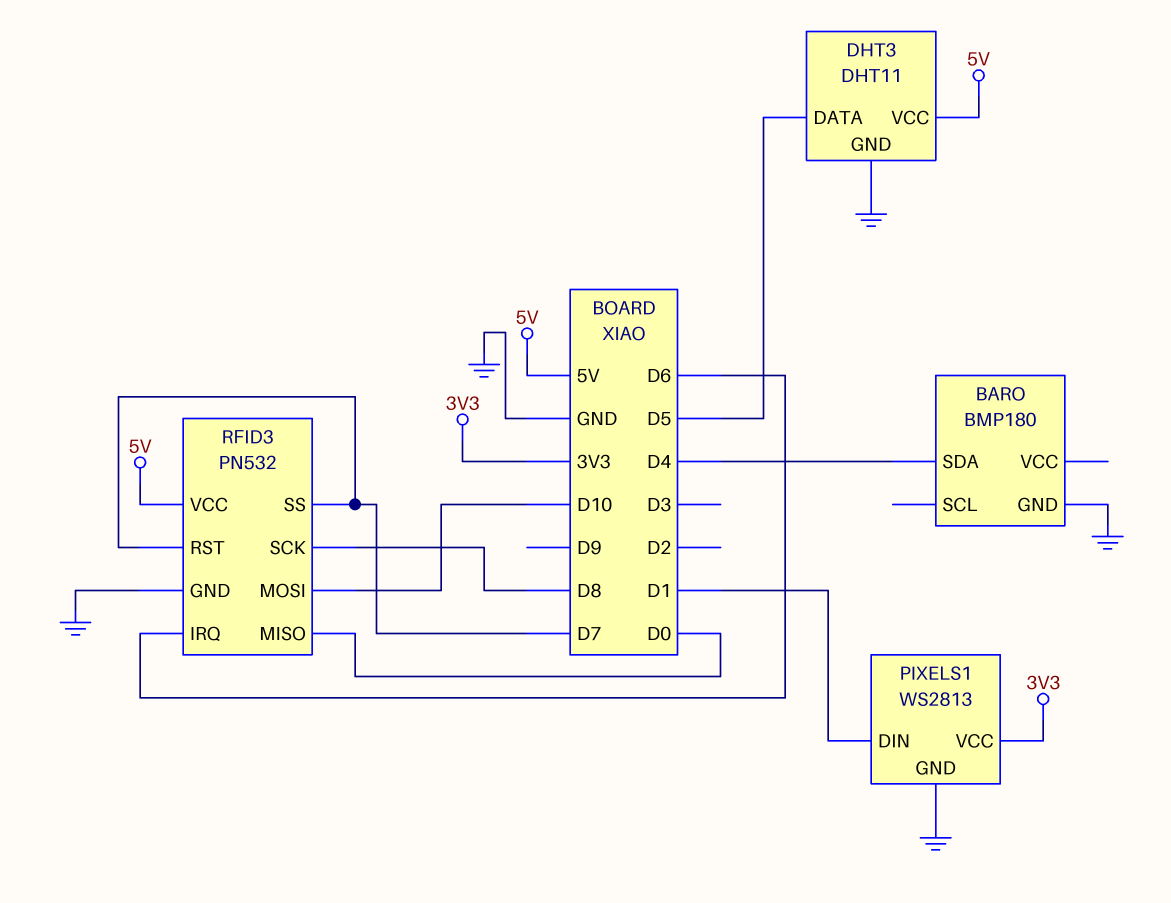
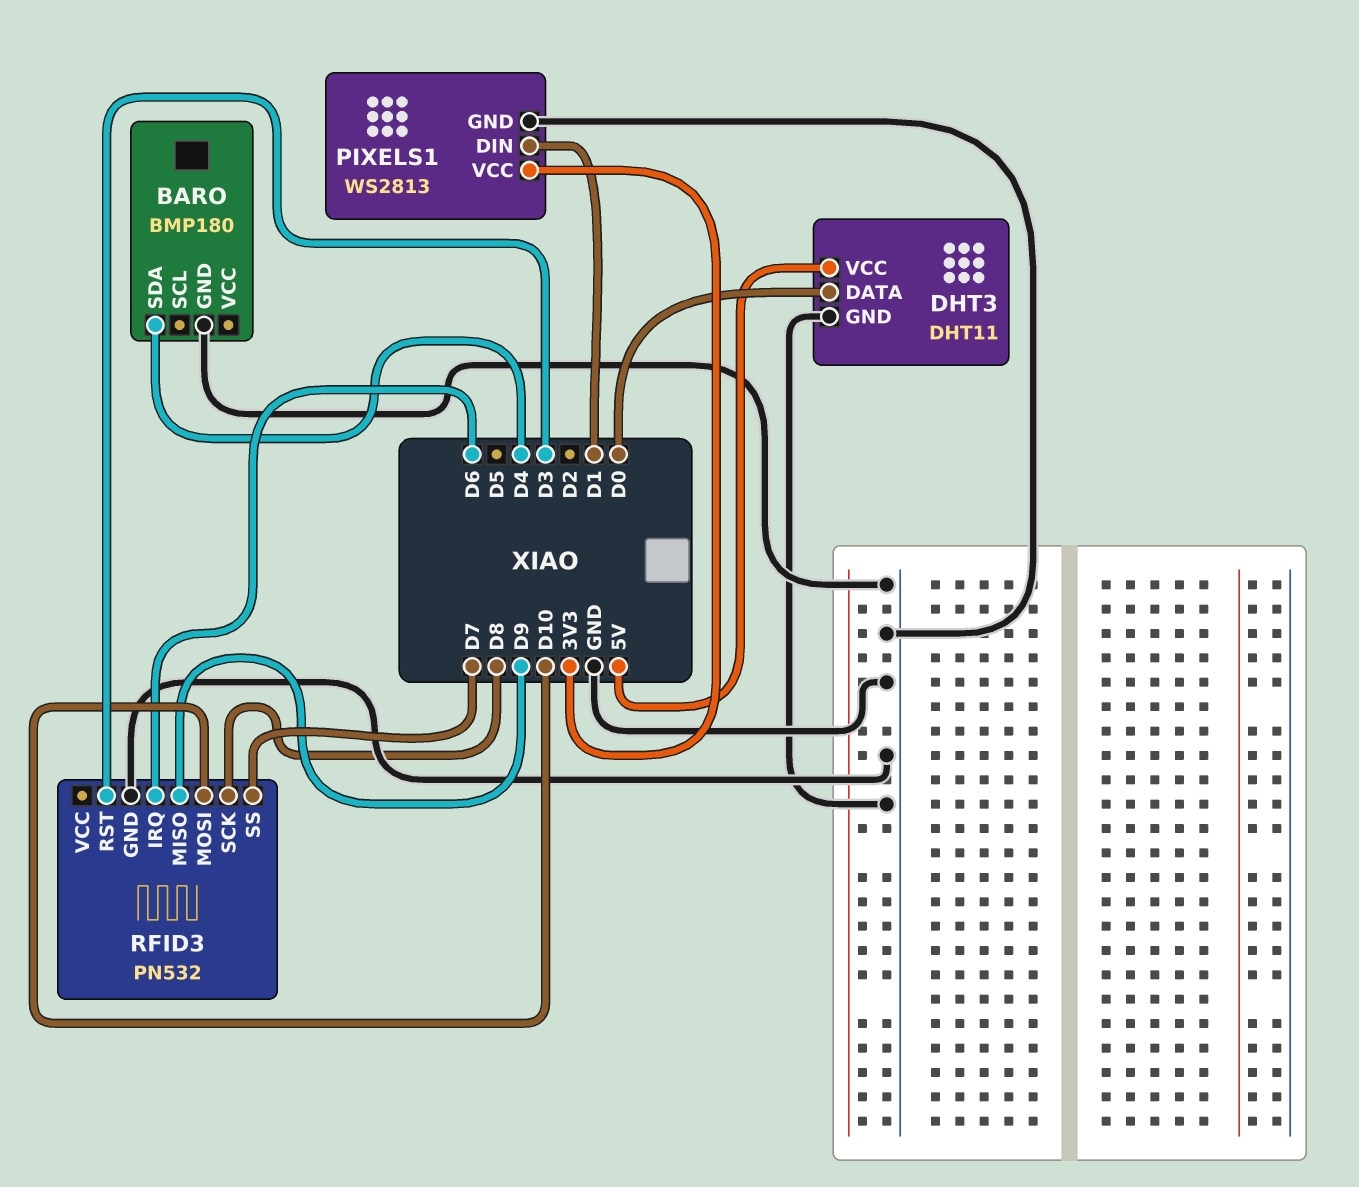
DHT3 pin DATA: D5 -> D0
RFID3 pin MISO: D0 -> D9
RFID3 pin RST: D7 -> D3
RFID3 pin VCC: 5V -> none

